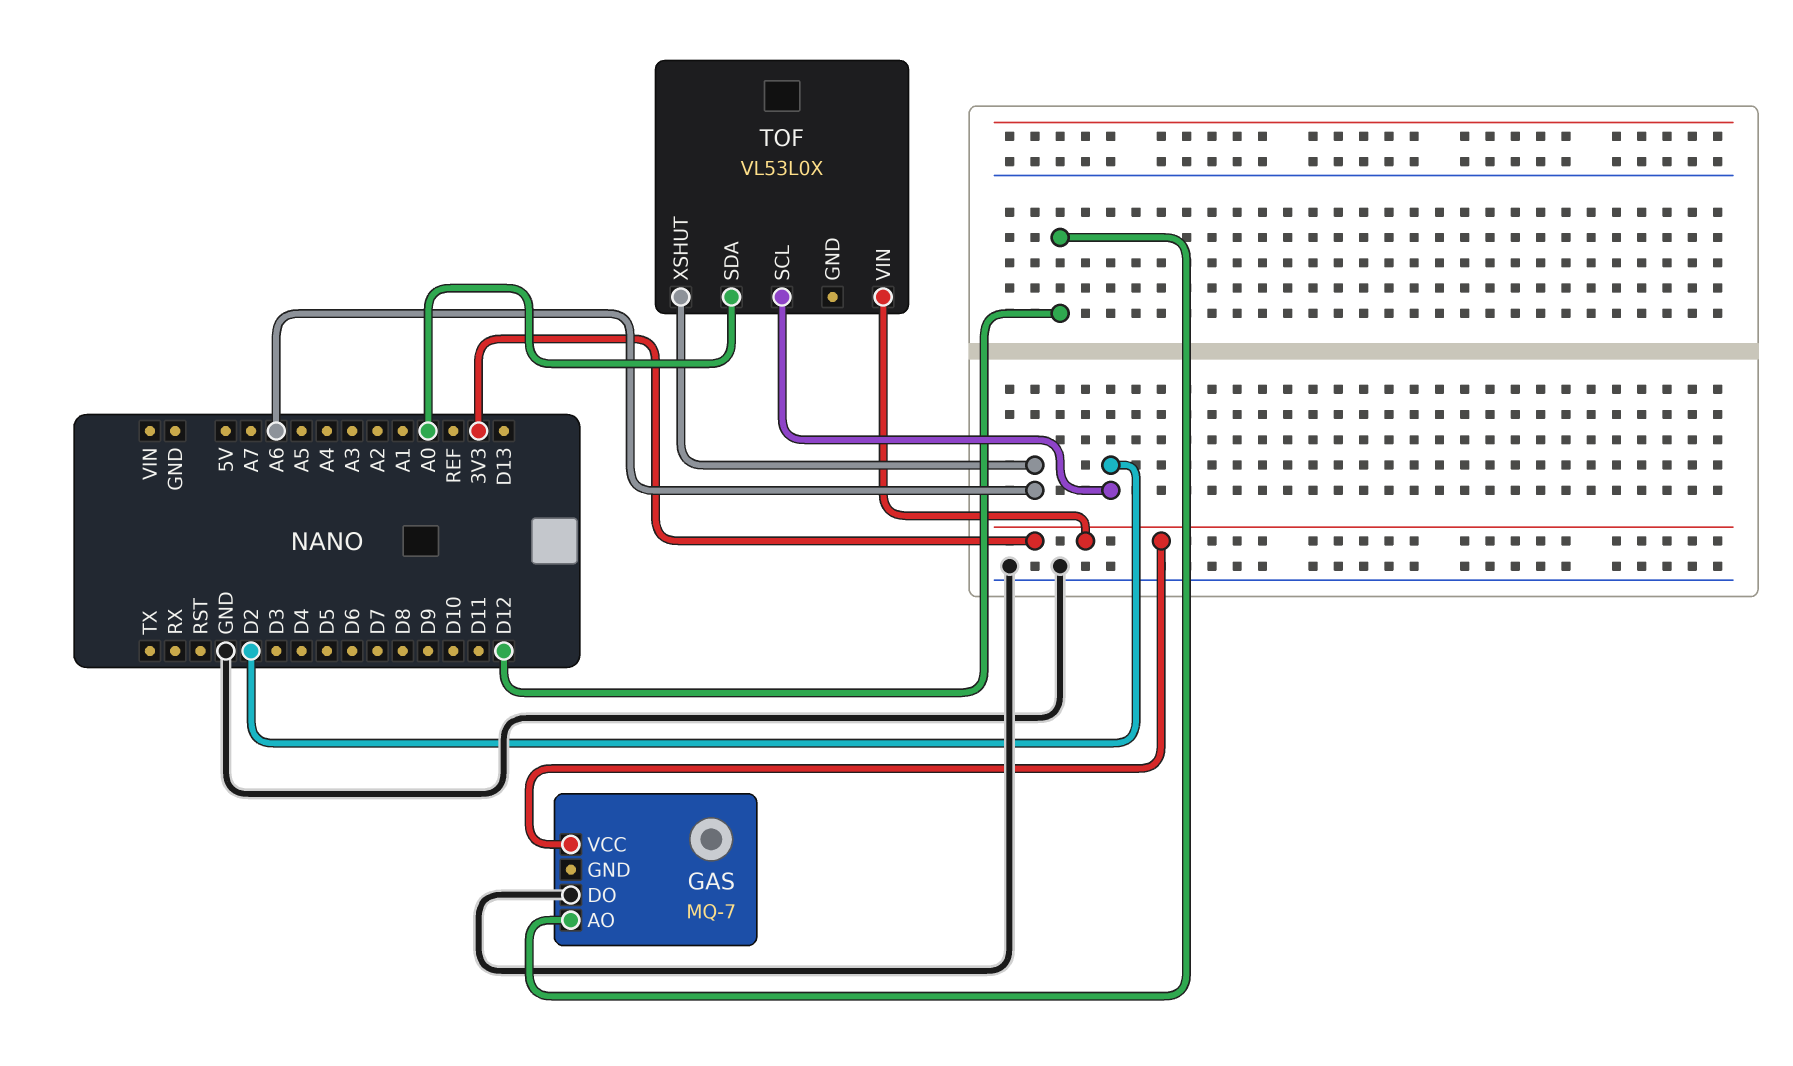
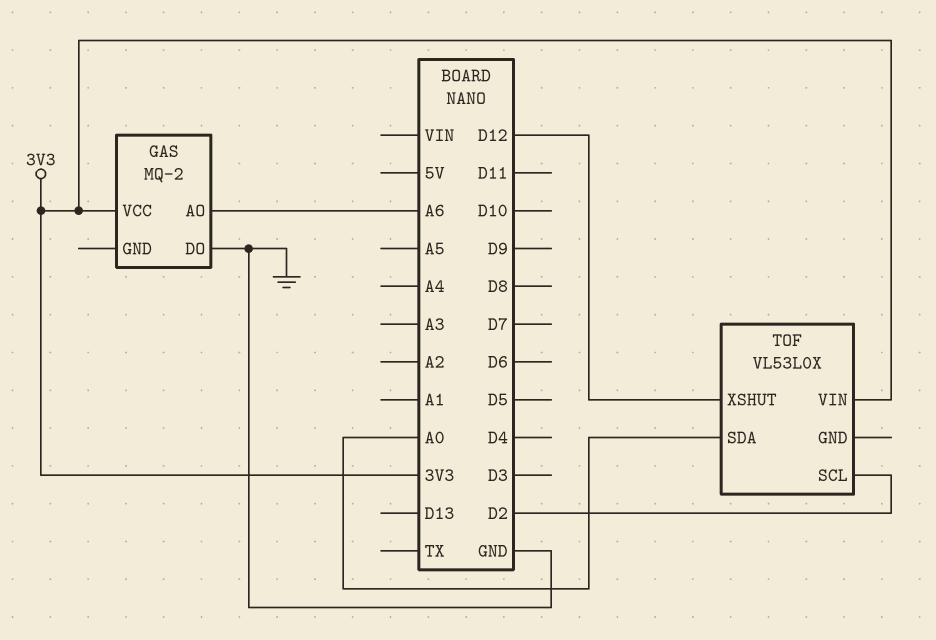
GAS: MQ-7 -> MQ-2
GAS pin AO: D12 -> A6
TOF pin XSHUT: A6 -> D12

